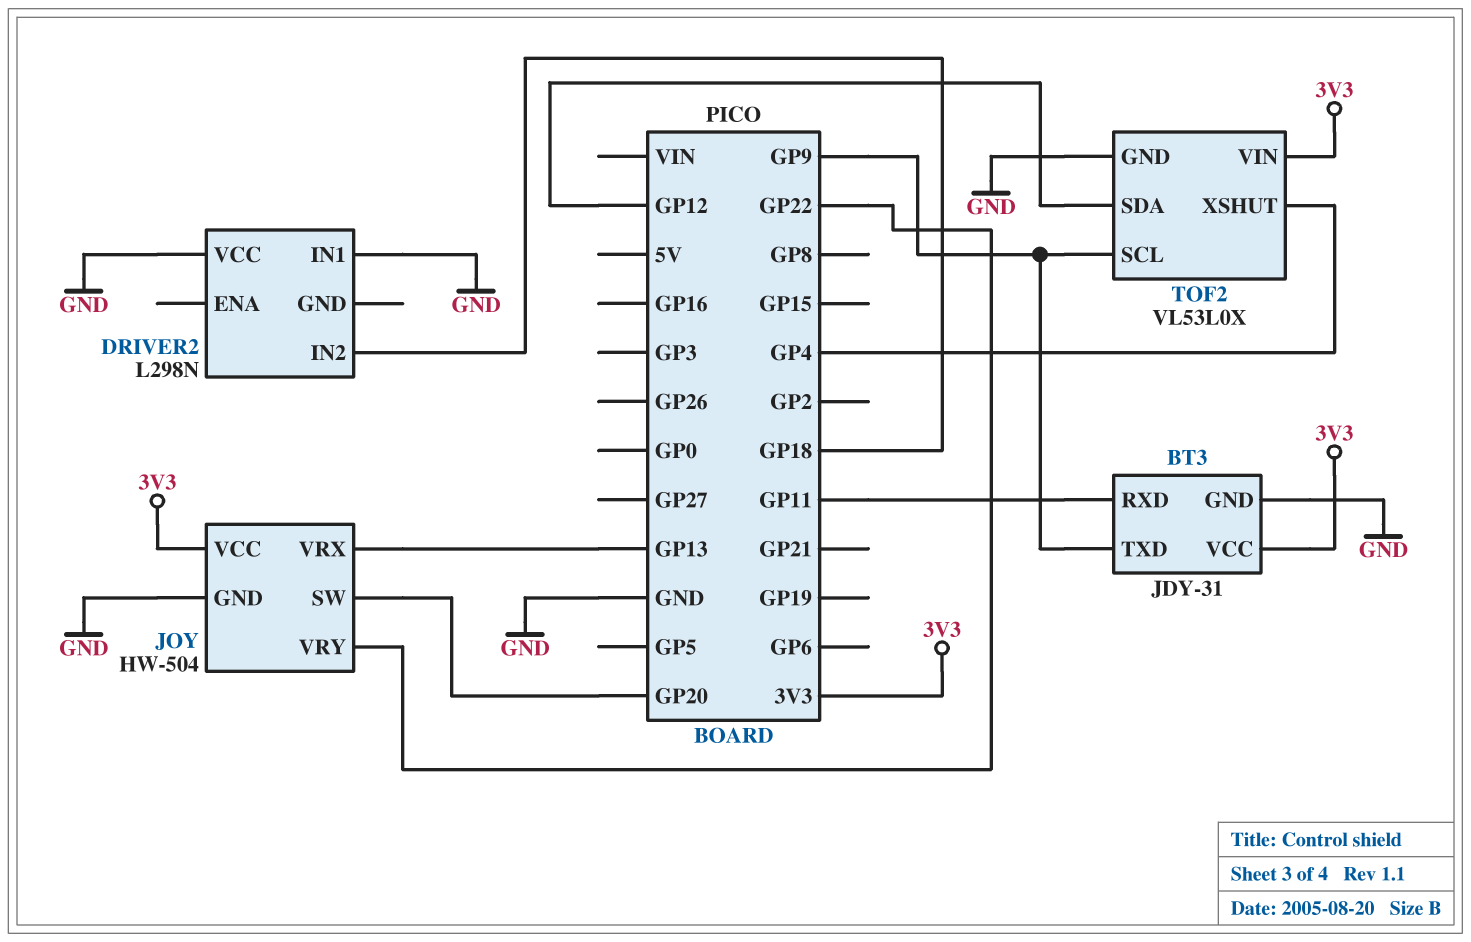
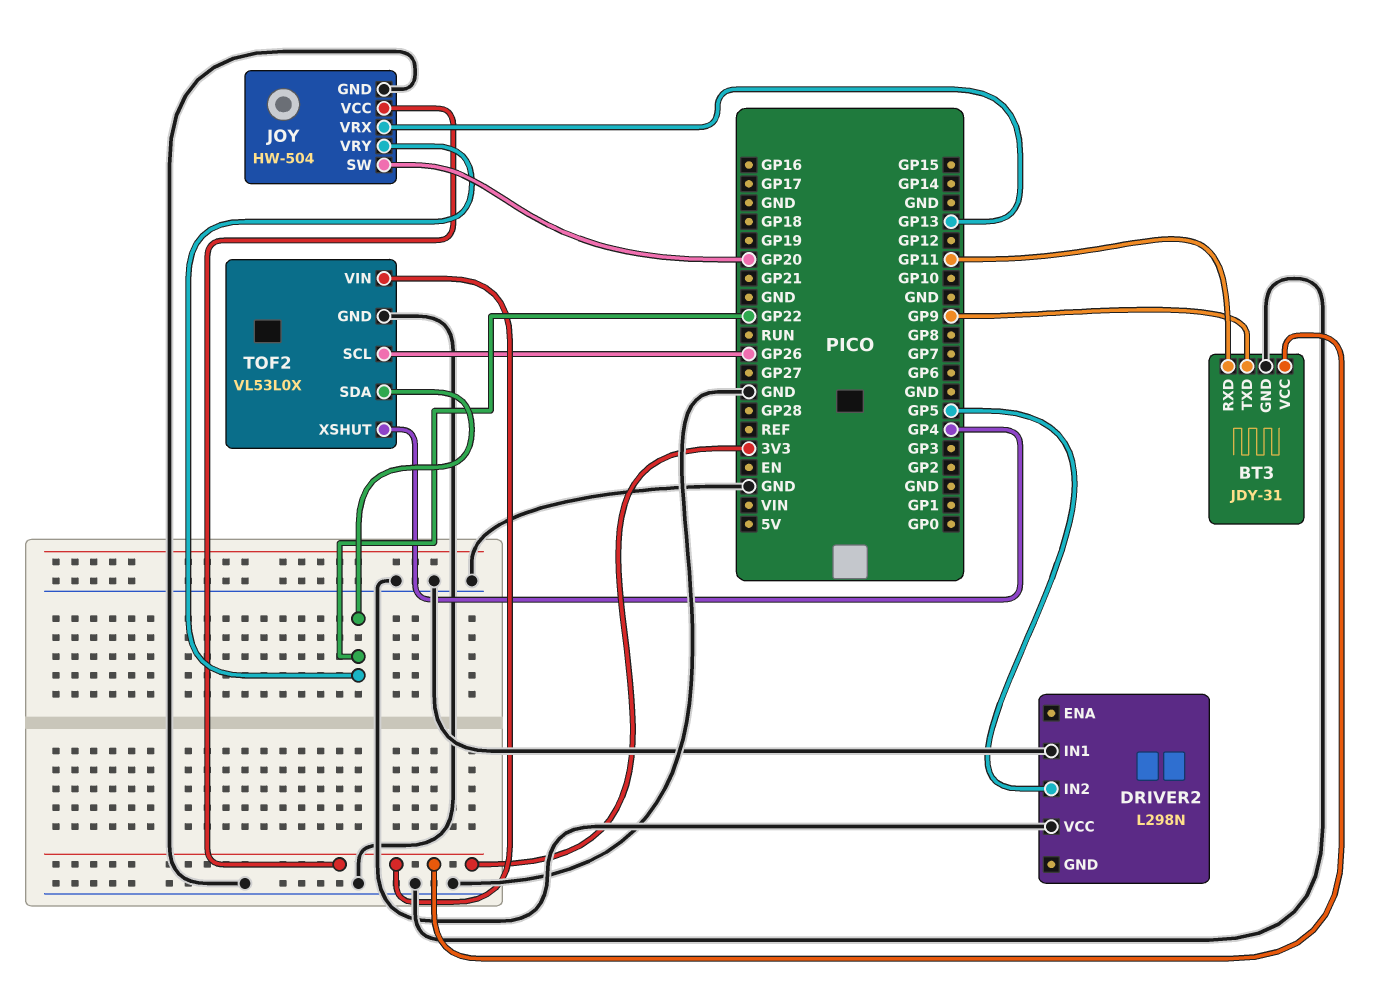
DRIVER2 pin IN2: GP18 -> GP5
TOF2 pin SCL: GP9 -> GP26
TOF2 pin SDA: GP12 -> GP22

